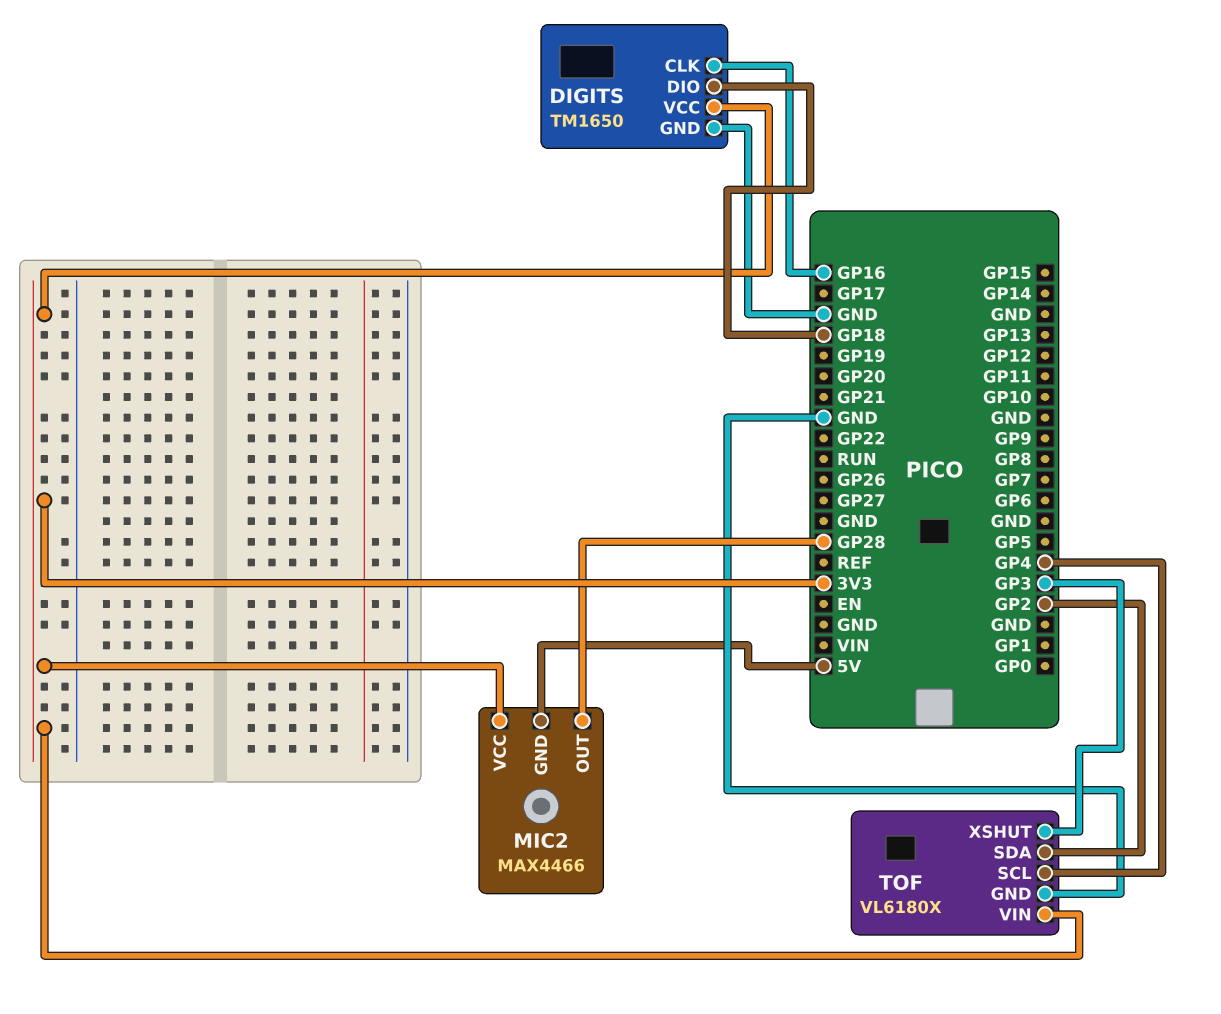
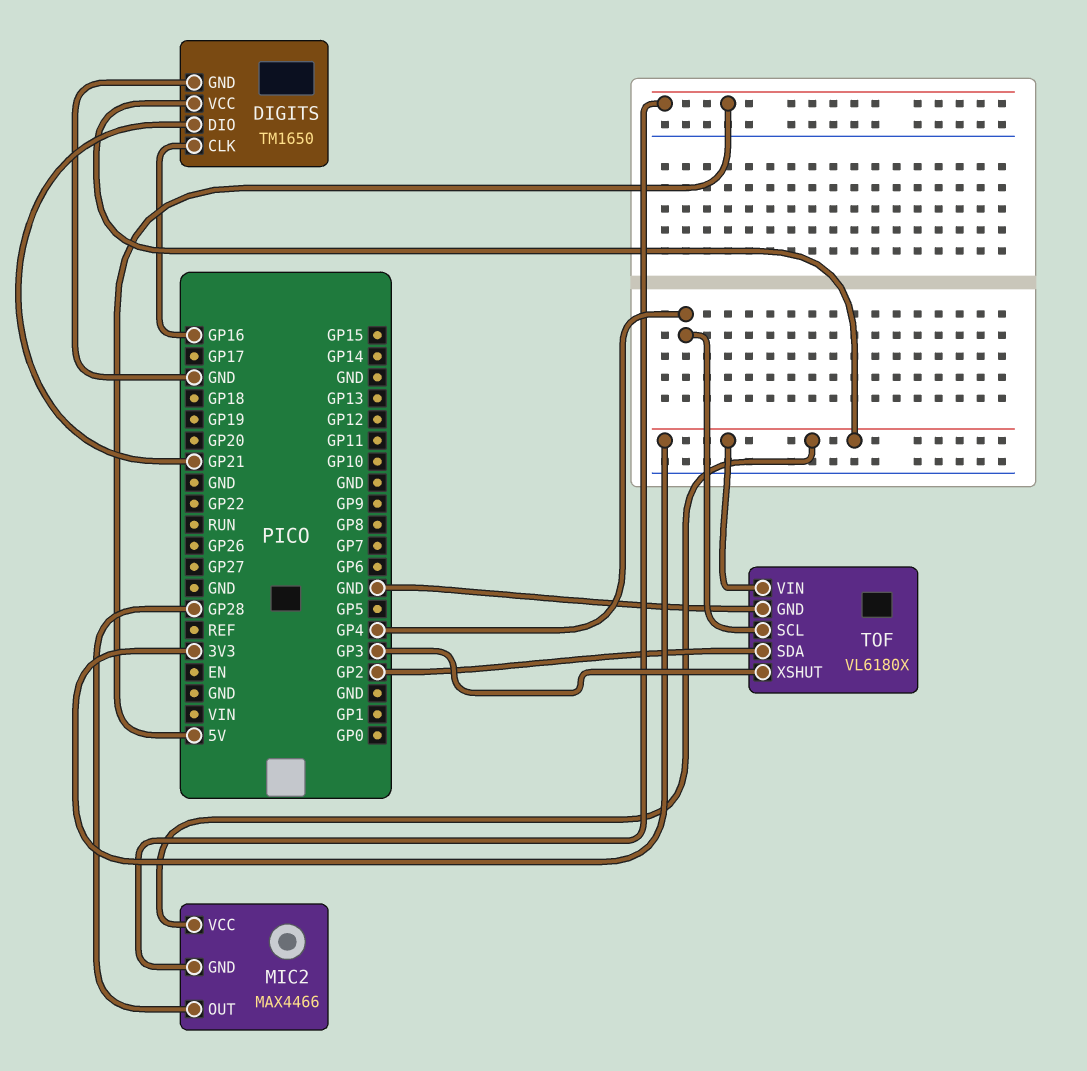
DIGITS pin DIO: GP18 -> GP21

